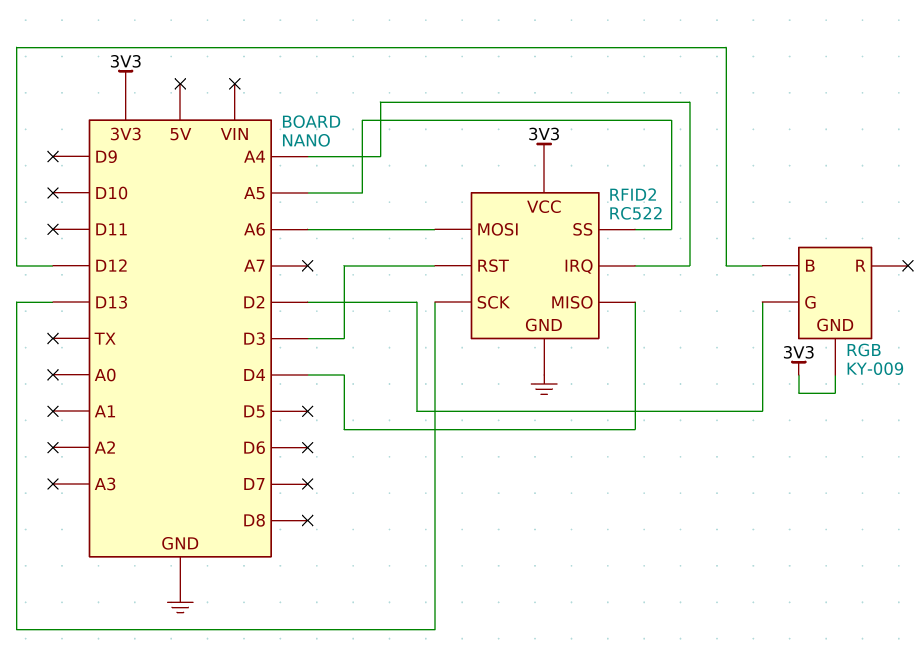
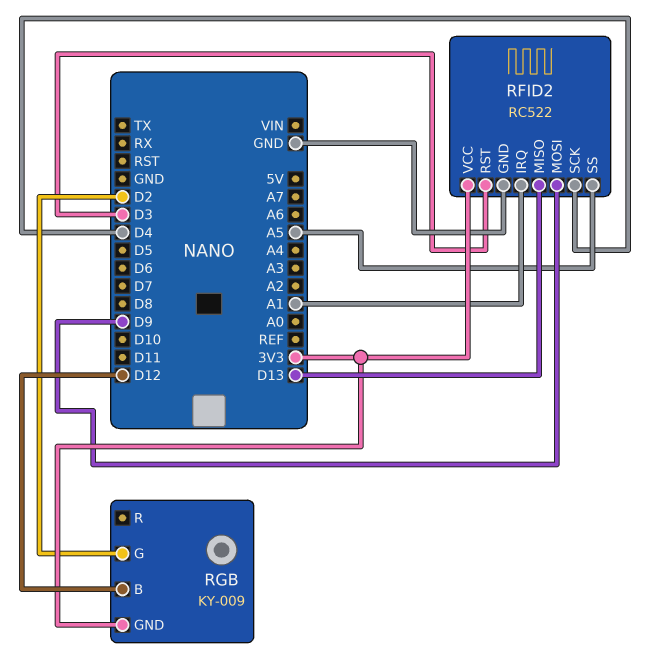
RFID2 pin IRQ: A4 -> A1
RFID2 pin MISO: D4 -> D13
RFID2 pin MOSI: A6 -> D9
RFID2 pin SCK: D13 -> D4

